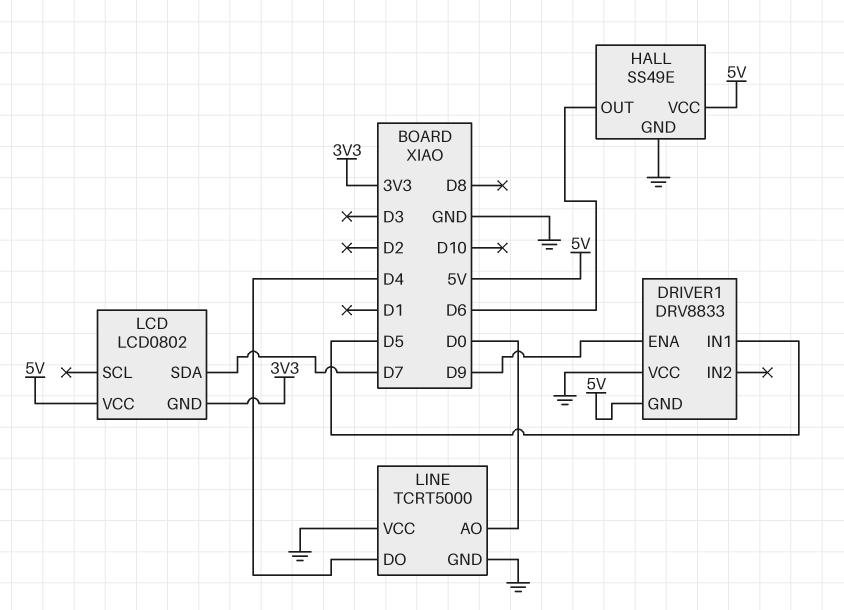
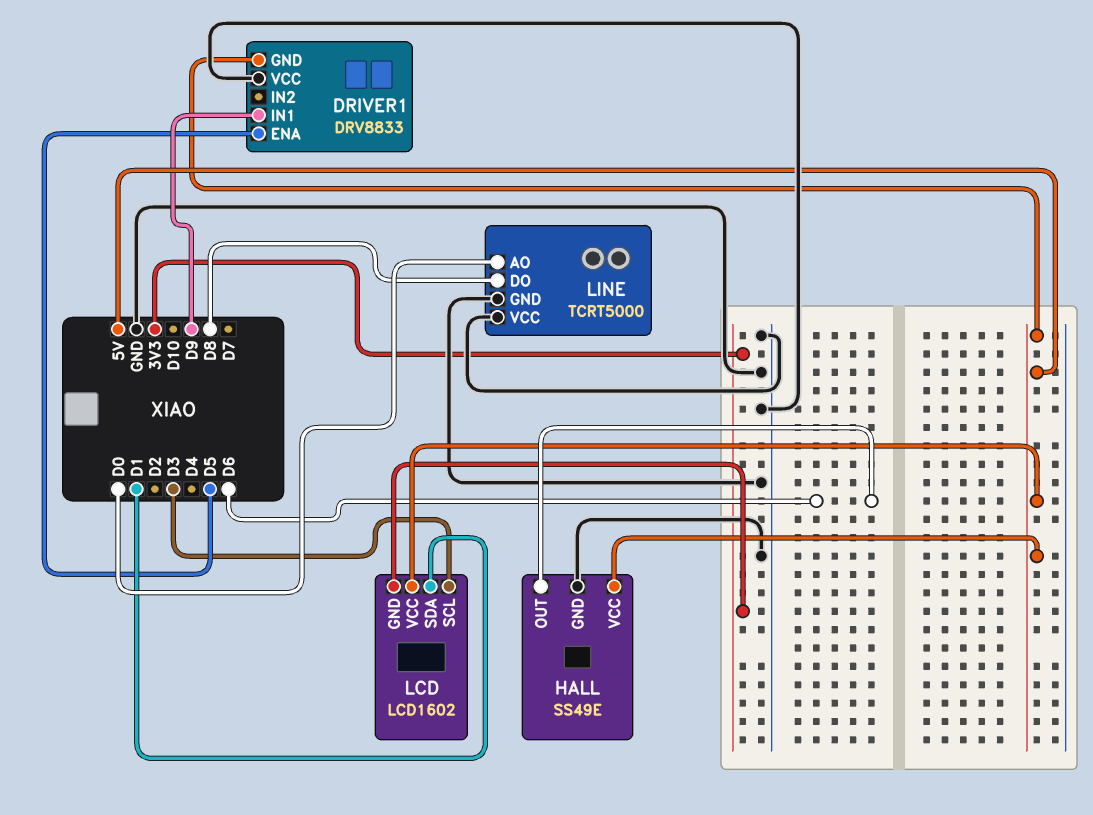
DRIVER1 pin ENA: D9 -> D5
DRIVER1 pin IN1: D5 -> D9
LCD: LCD0802 -> LCD1602
LCD pin SCL: none -> D3
LCD pin SDA: D7 -> D1
LINE pin DO: D4 -> D8

